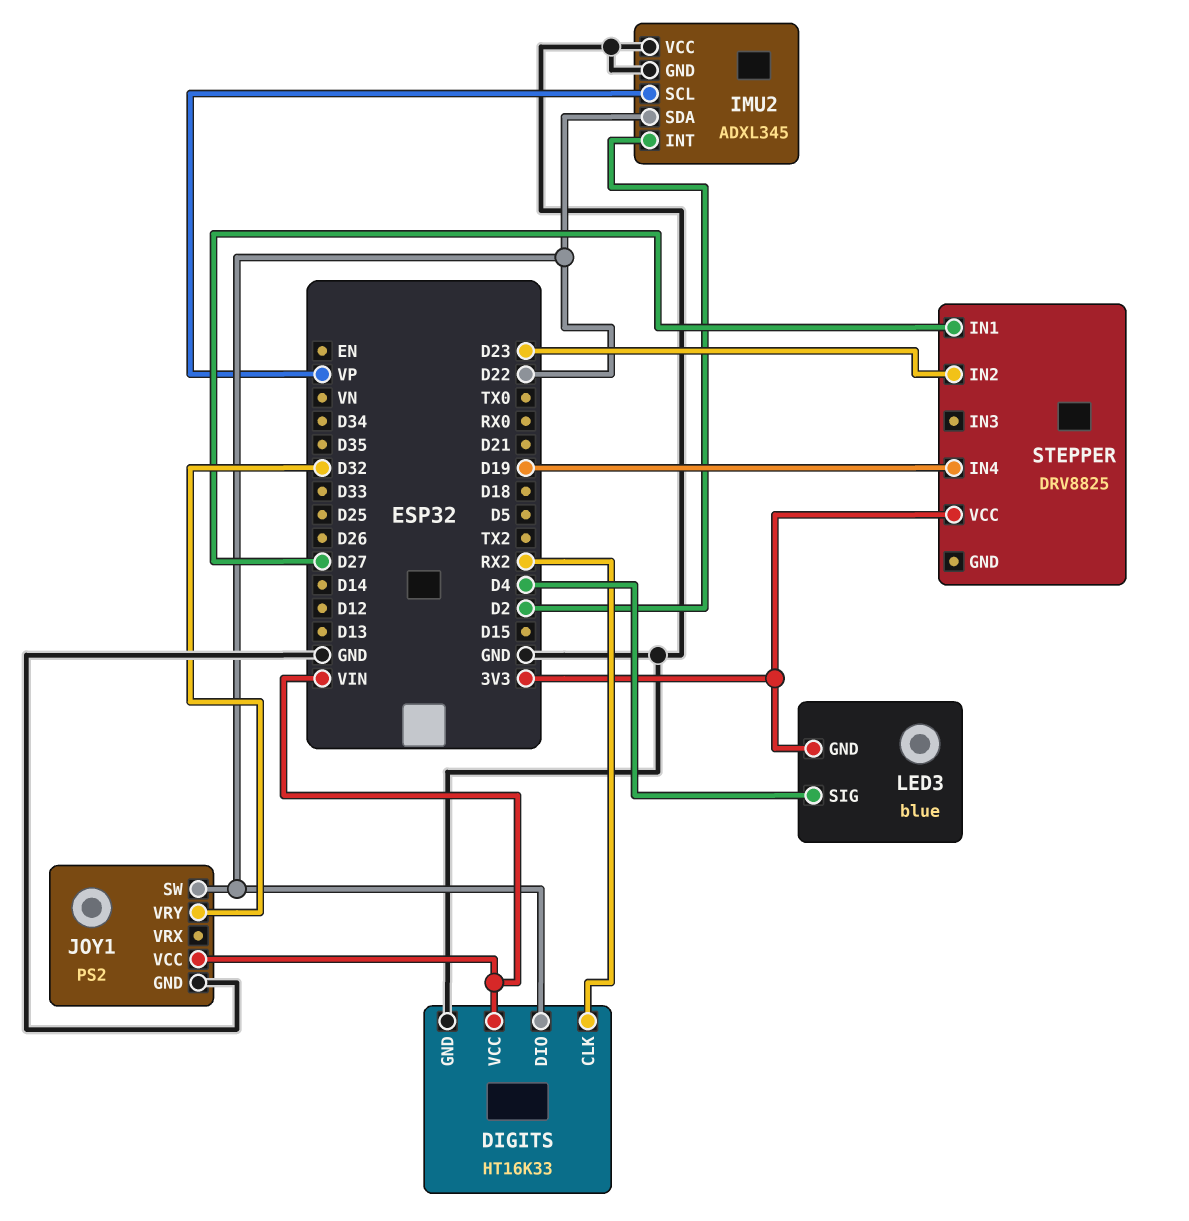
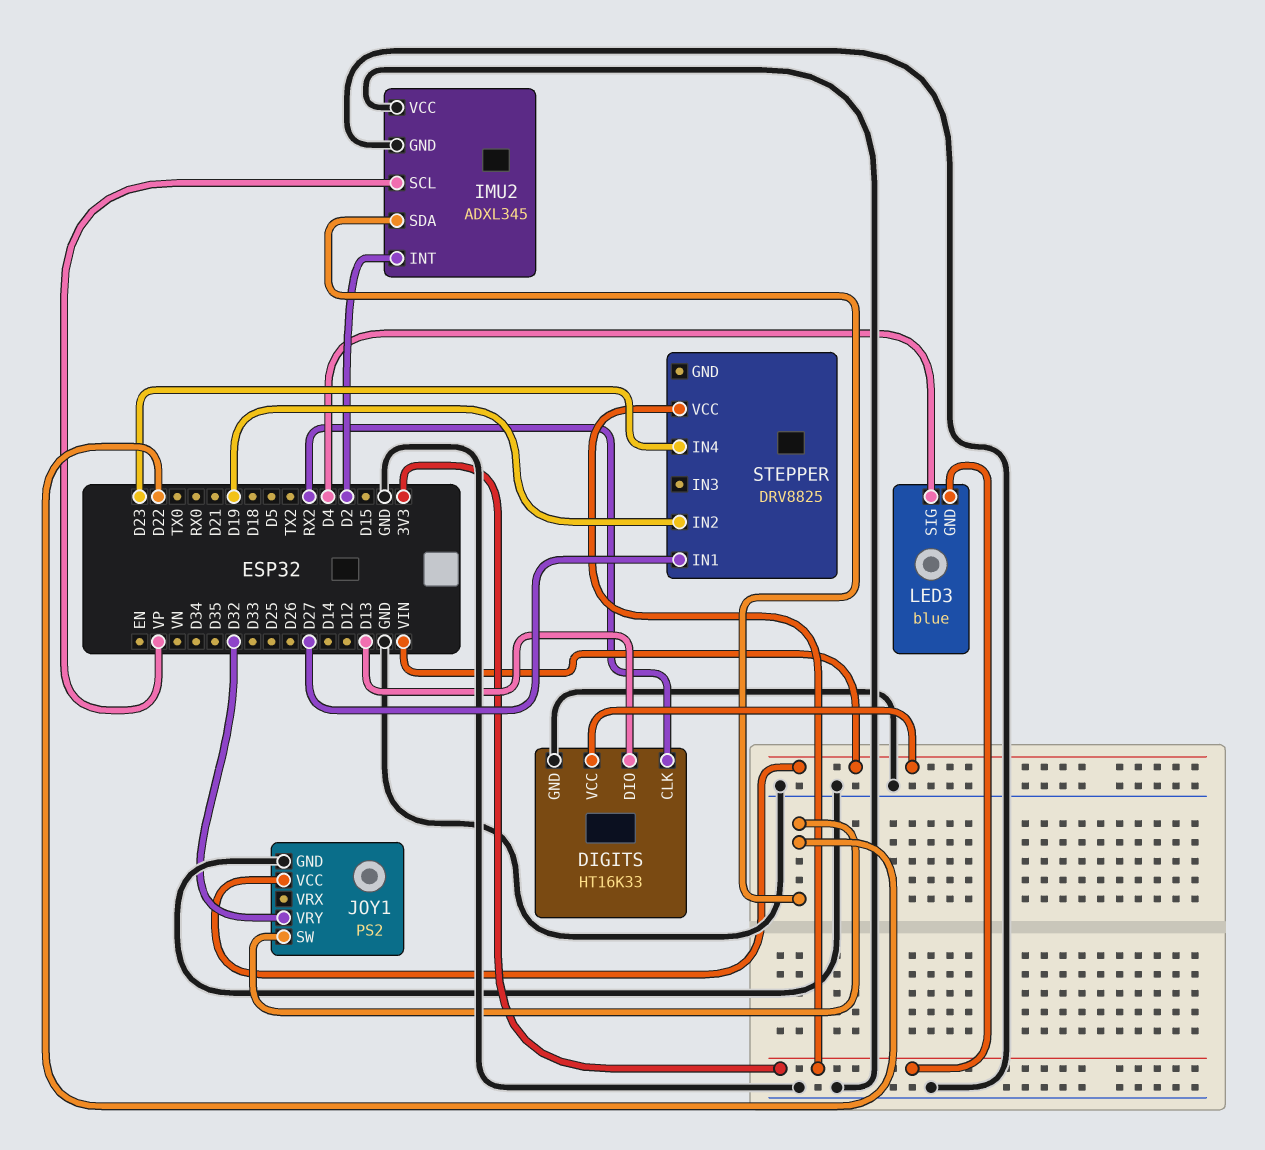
DIGITS pin DIO: D22 -> D13
STEPPER pin IN2: D23 -> D19
STEPPER pin IN4: D19 -> D23

